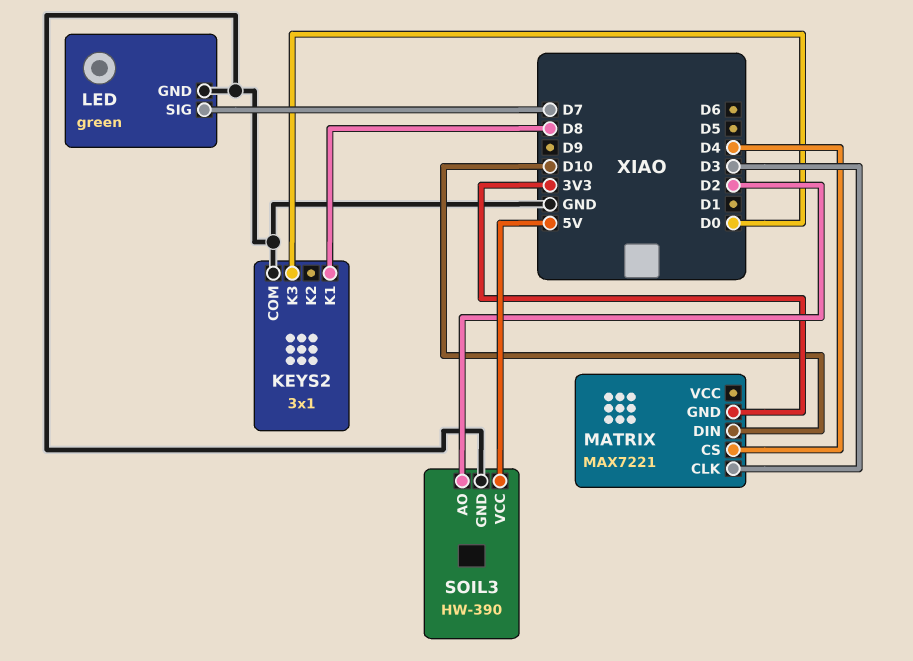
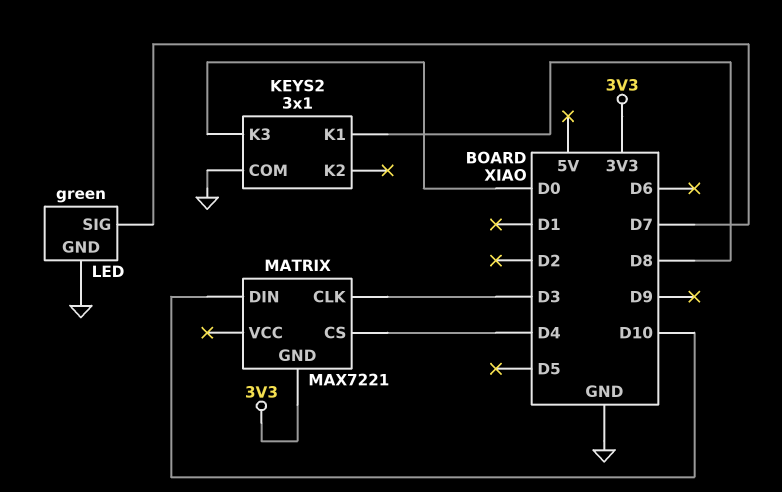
SOIL3: HW-390 -> none
SOIL3 pin AO: D2 -> none
SOIL3 pin GND: GND -> none
SOIL3 pin VCC: 5V -> none

